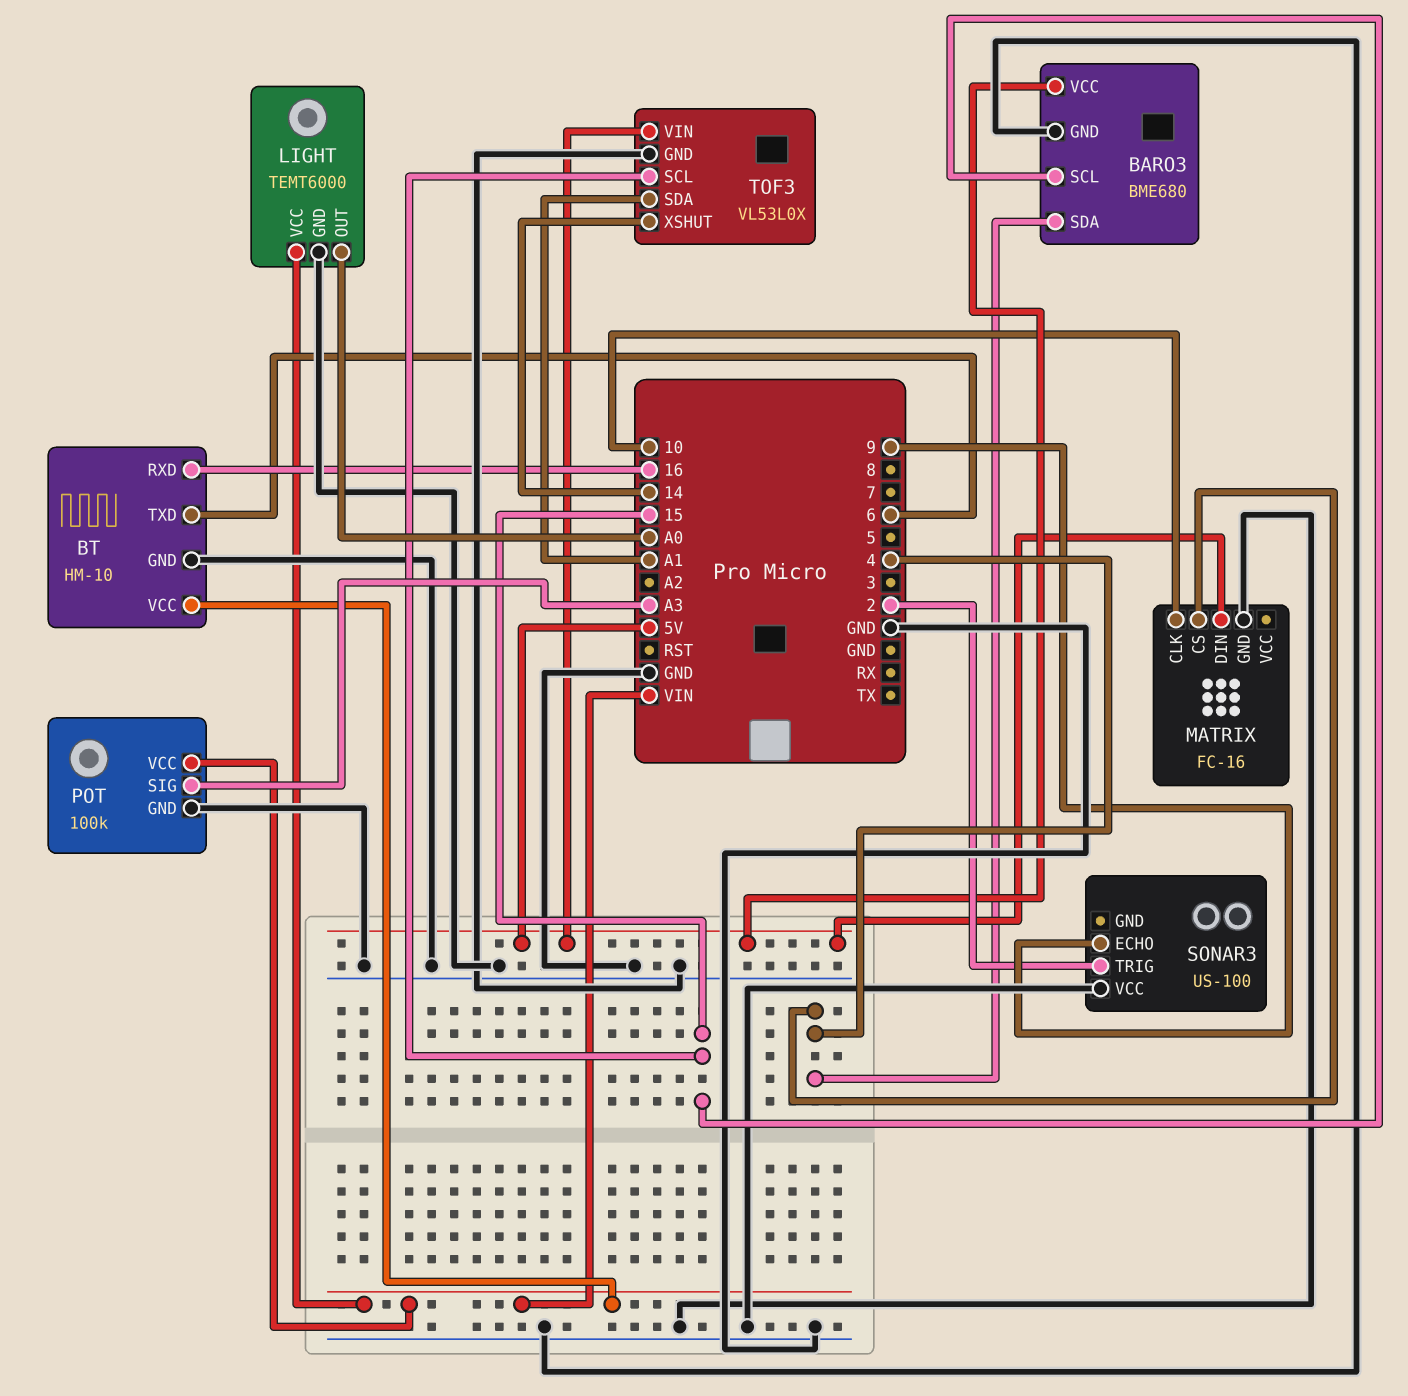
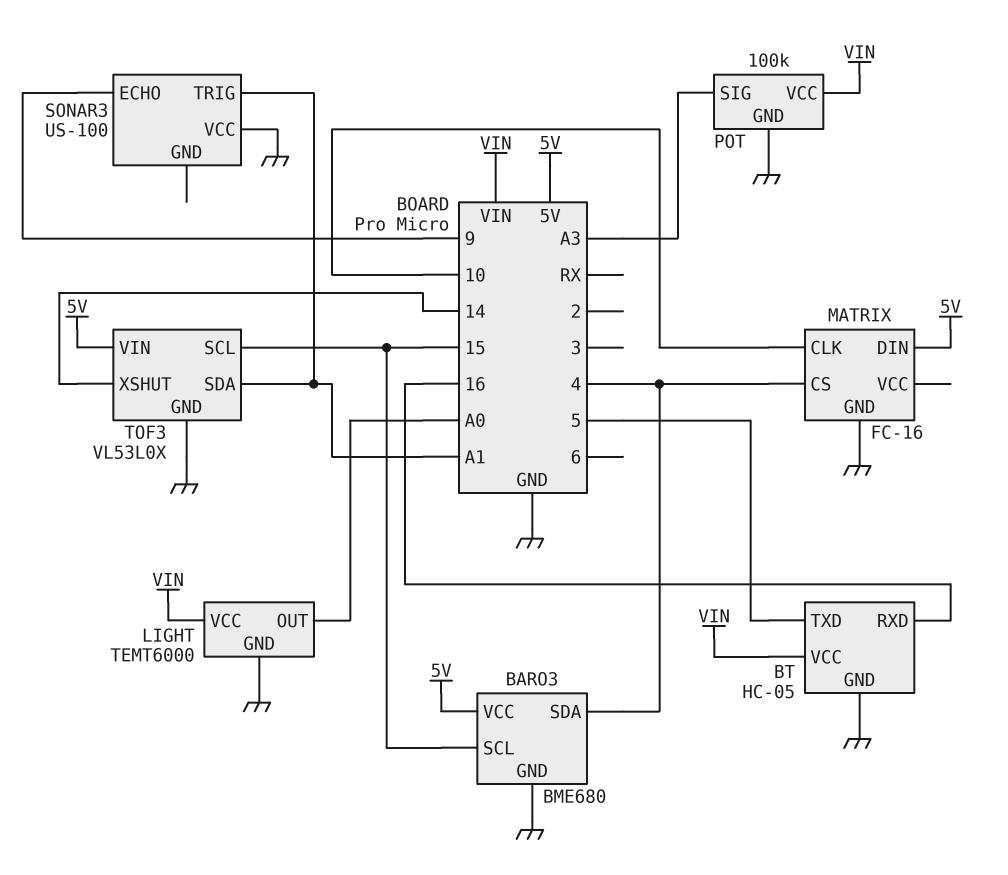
BT: HM-10 -> HC-05
BT pin TXD: 6 -> 5
SONAR3 pin TRIG: 2 -> A1

